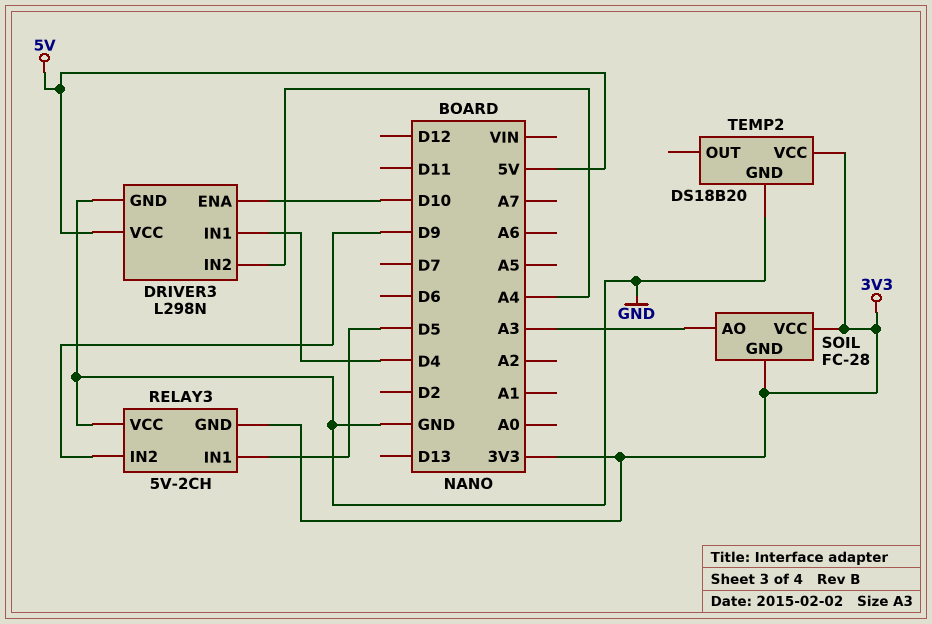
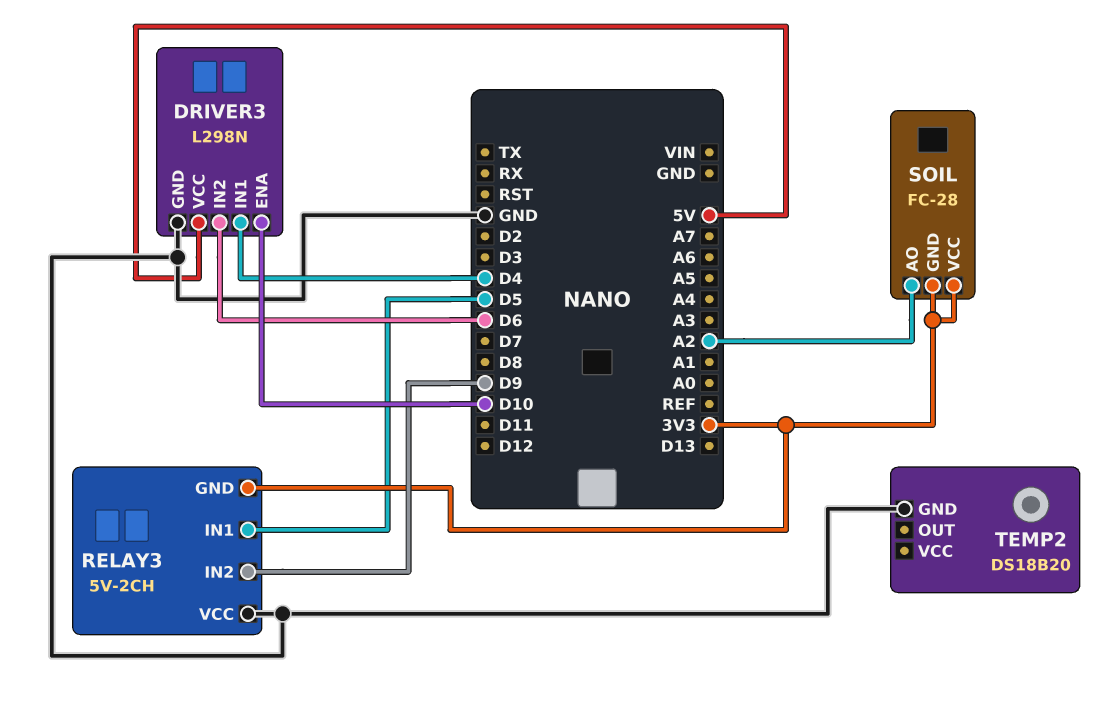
DRIVER3 pin IN2: A4 -> D6
SOIL pin AO: A3 -> A2
TEMP2 pin VCC: 3V3 -> none

